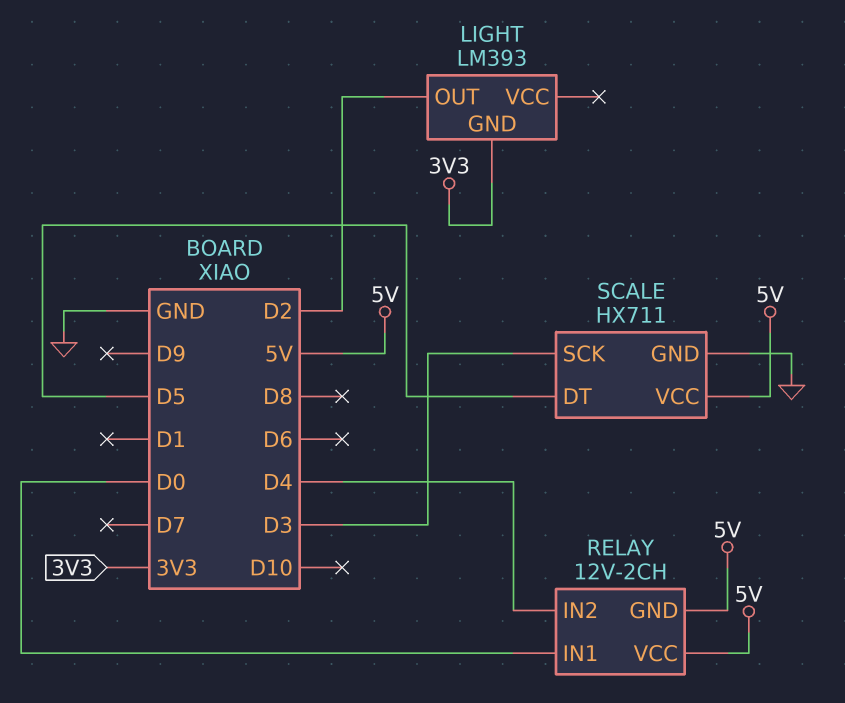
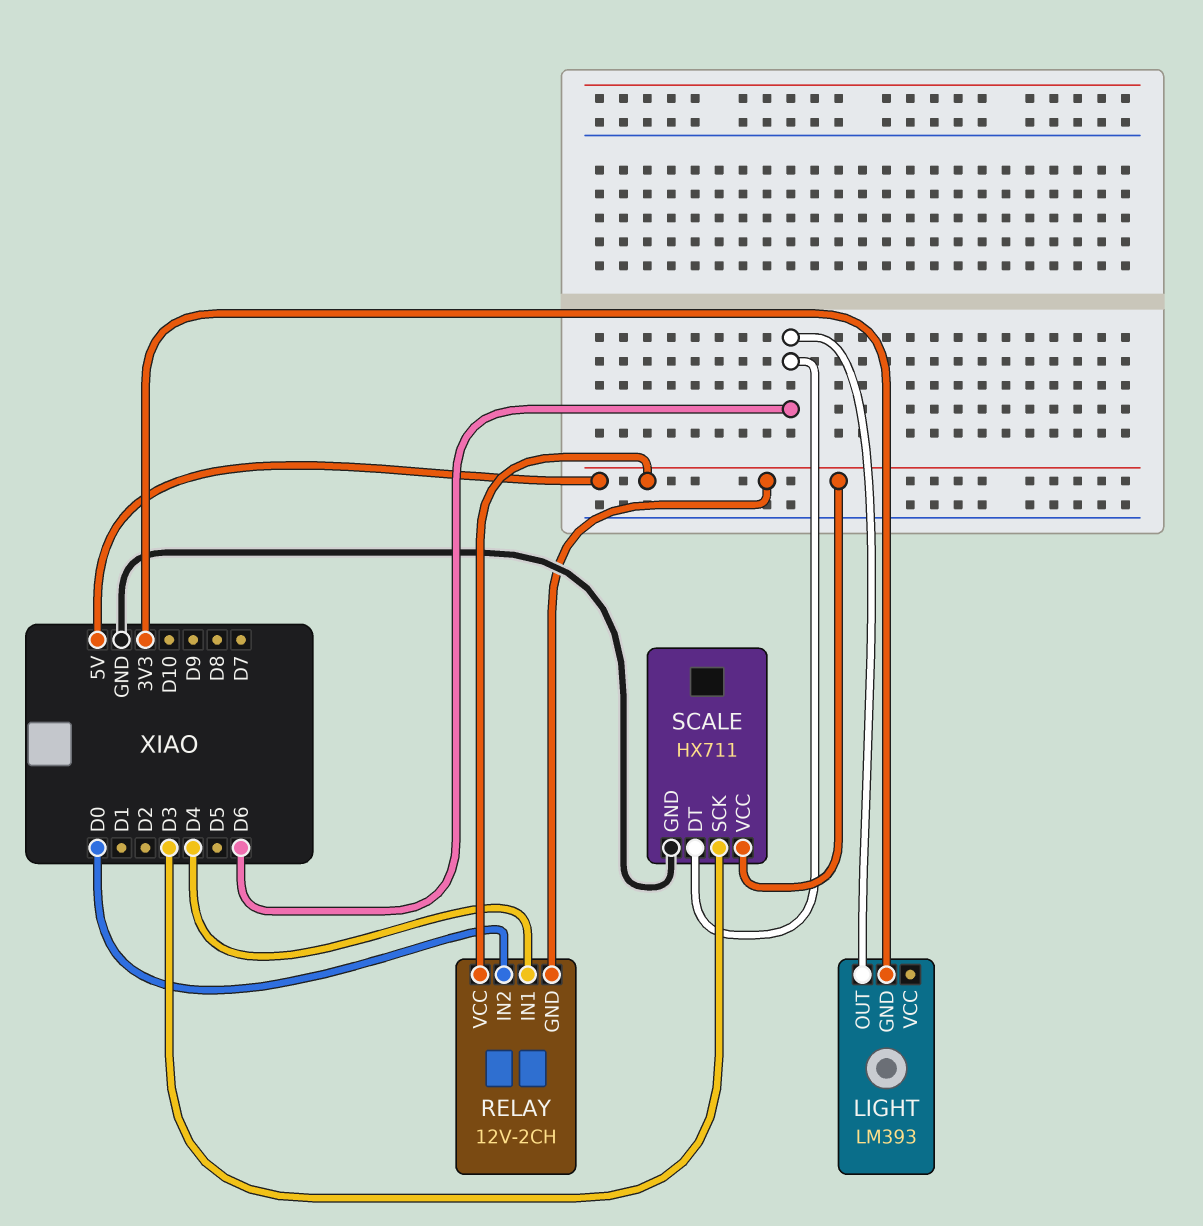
LIGHT pin OUT: D2 -> D6
RELAY pin IN1: D0 -> D4
RELAY pin IN2: D4 -> D0
SCALE pin DT: D5 -> D6

